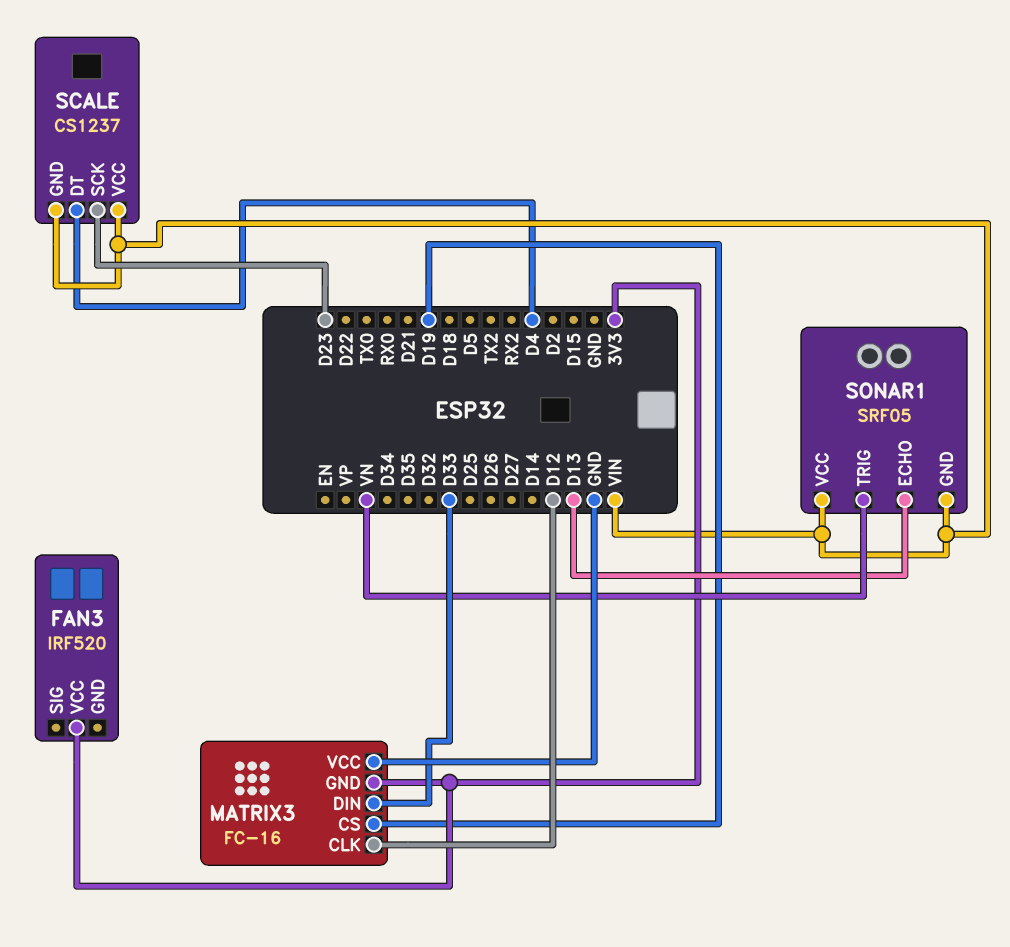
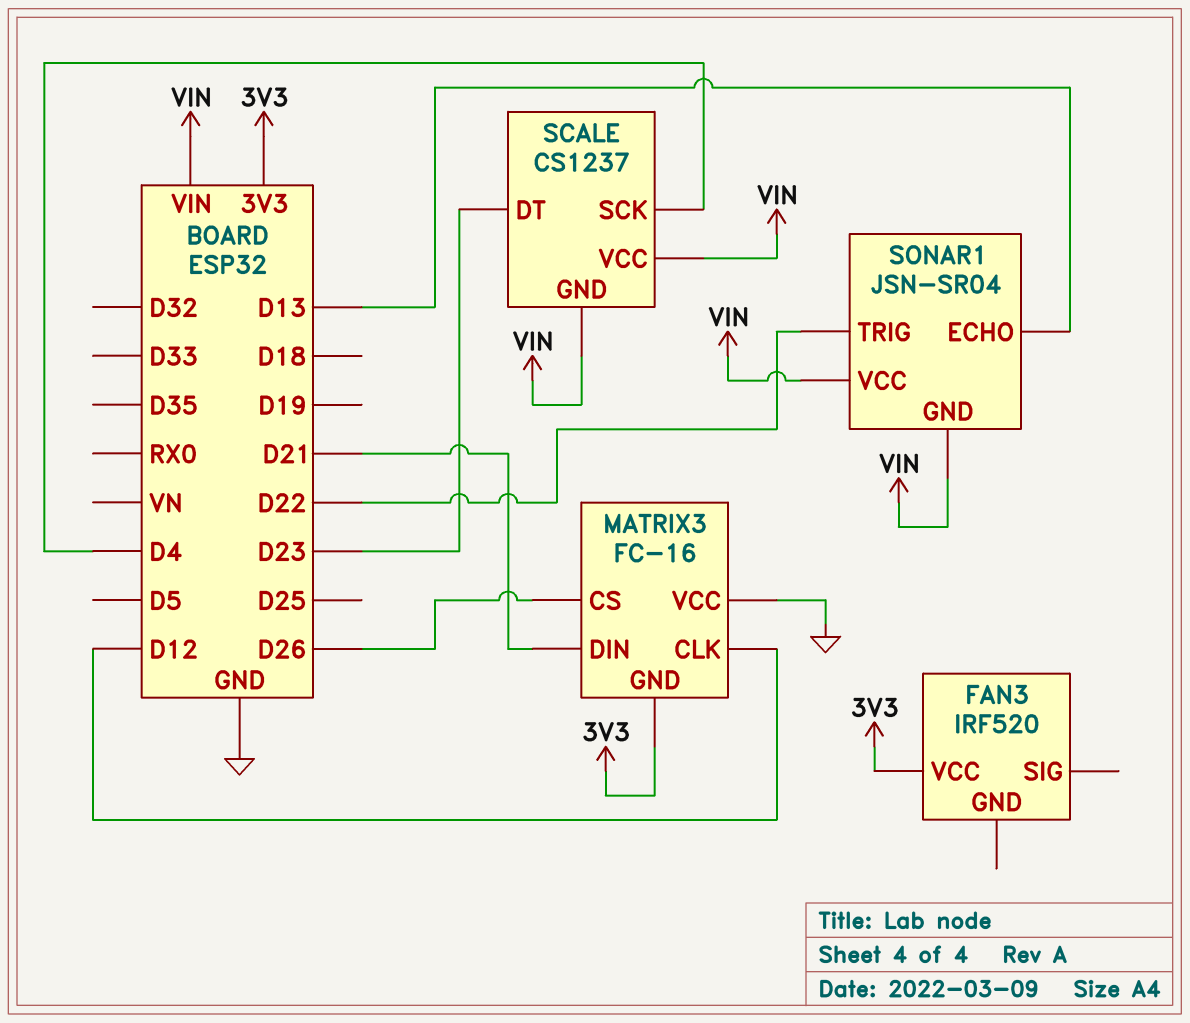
MATRIX3 pin CS: D19 -> D26
MATRIX3 pin DIN: D33 -> D21
SCALE pin DT: D4 -> D23
SCALE pin SCK: D23 -> D4
SONAR1: SRF05 -> JSN-SR04
SONAR1 pin TRIG: VN -> D22

